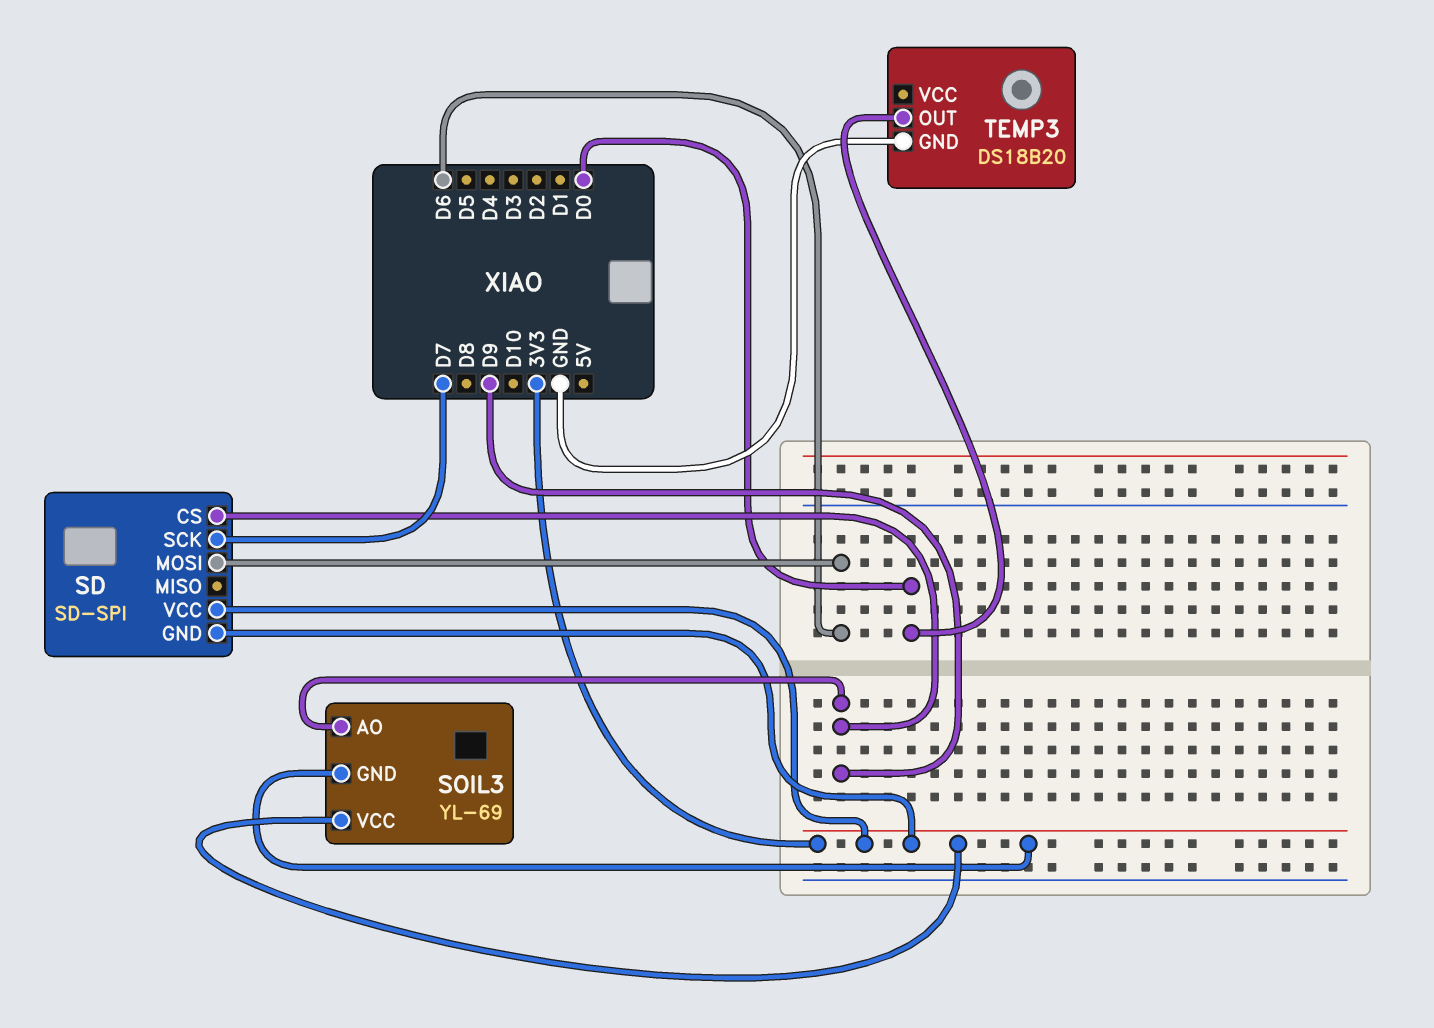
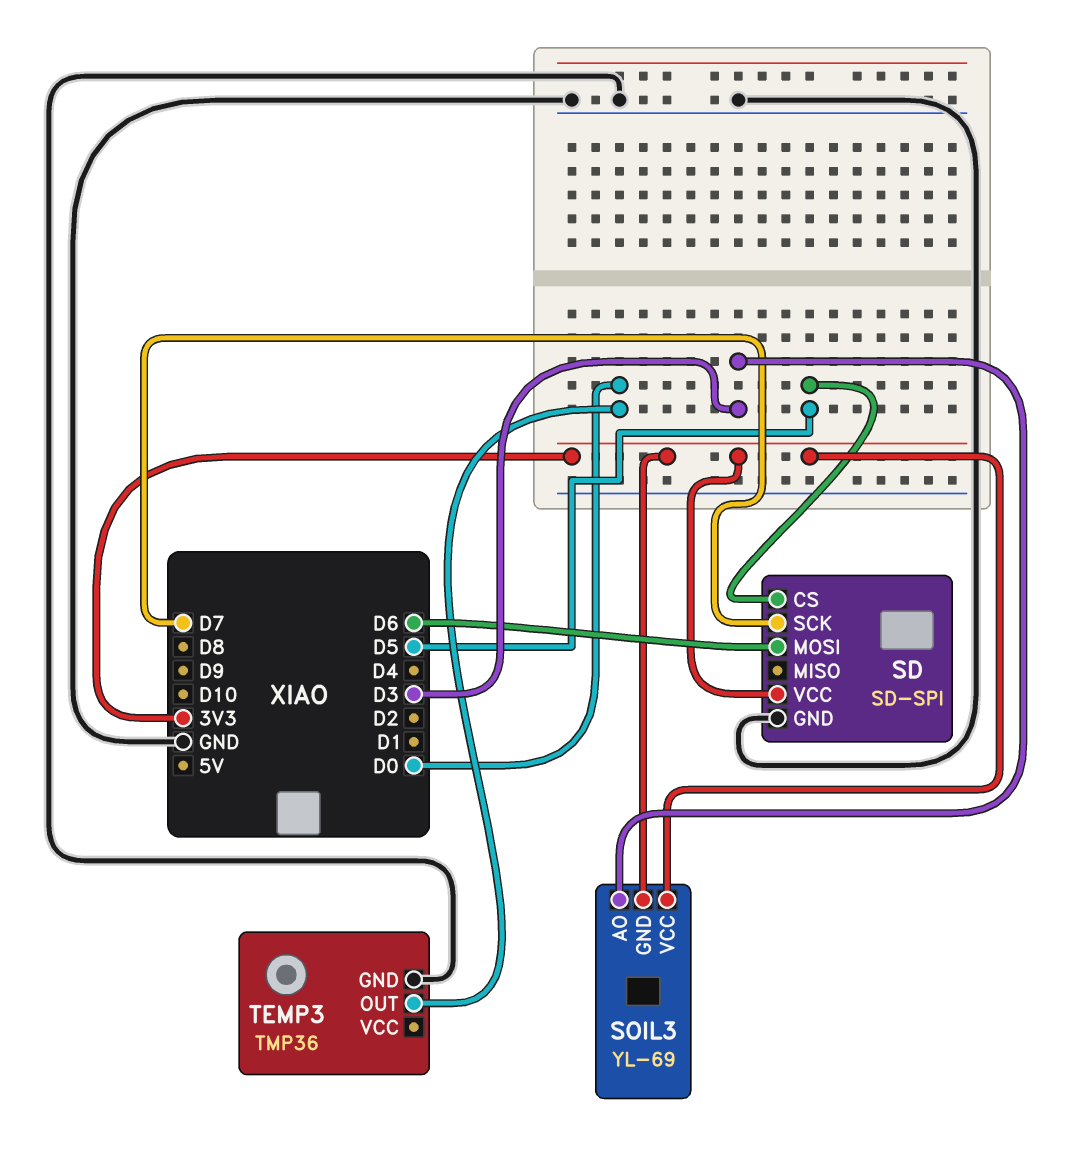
SD pin CS: D9 -> D5
SD pin GND: 3V3 -> GND
SOIL3 pin AO: D9 -> D3
TEMP3: DS18B20 -> TMP36

